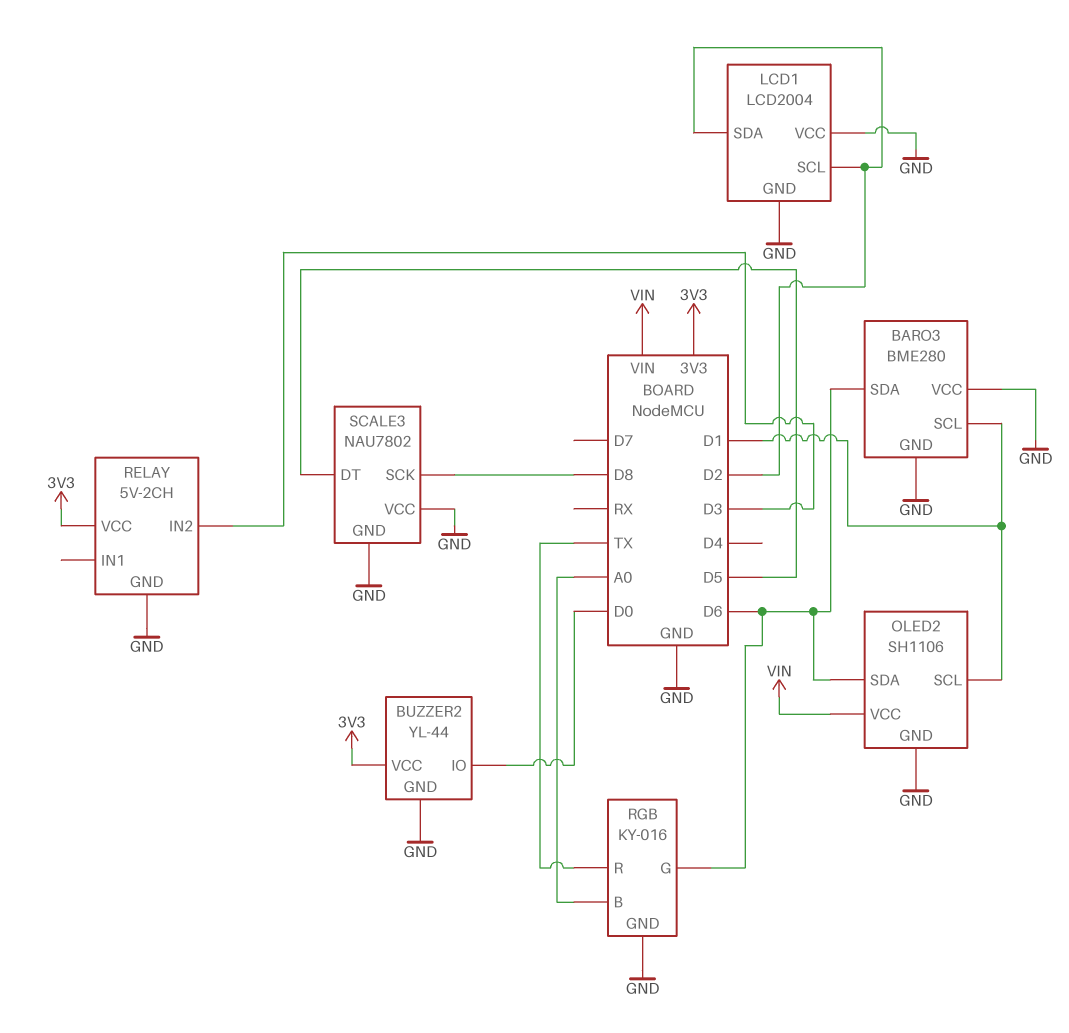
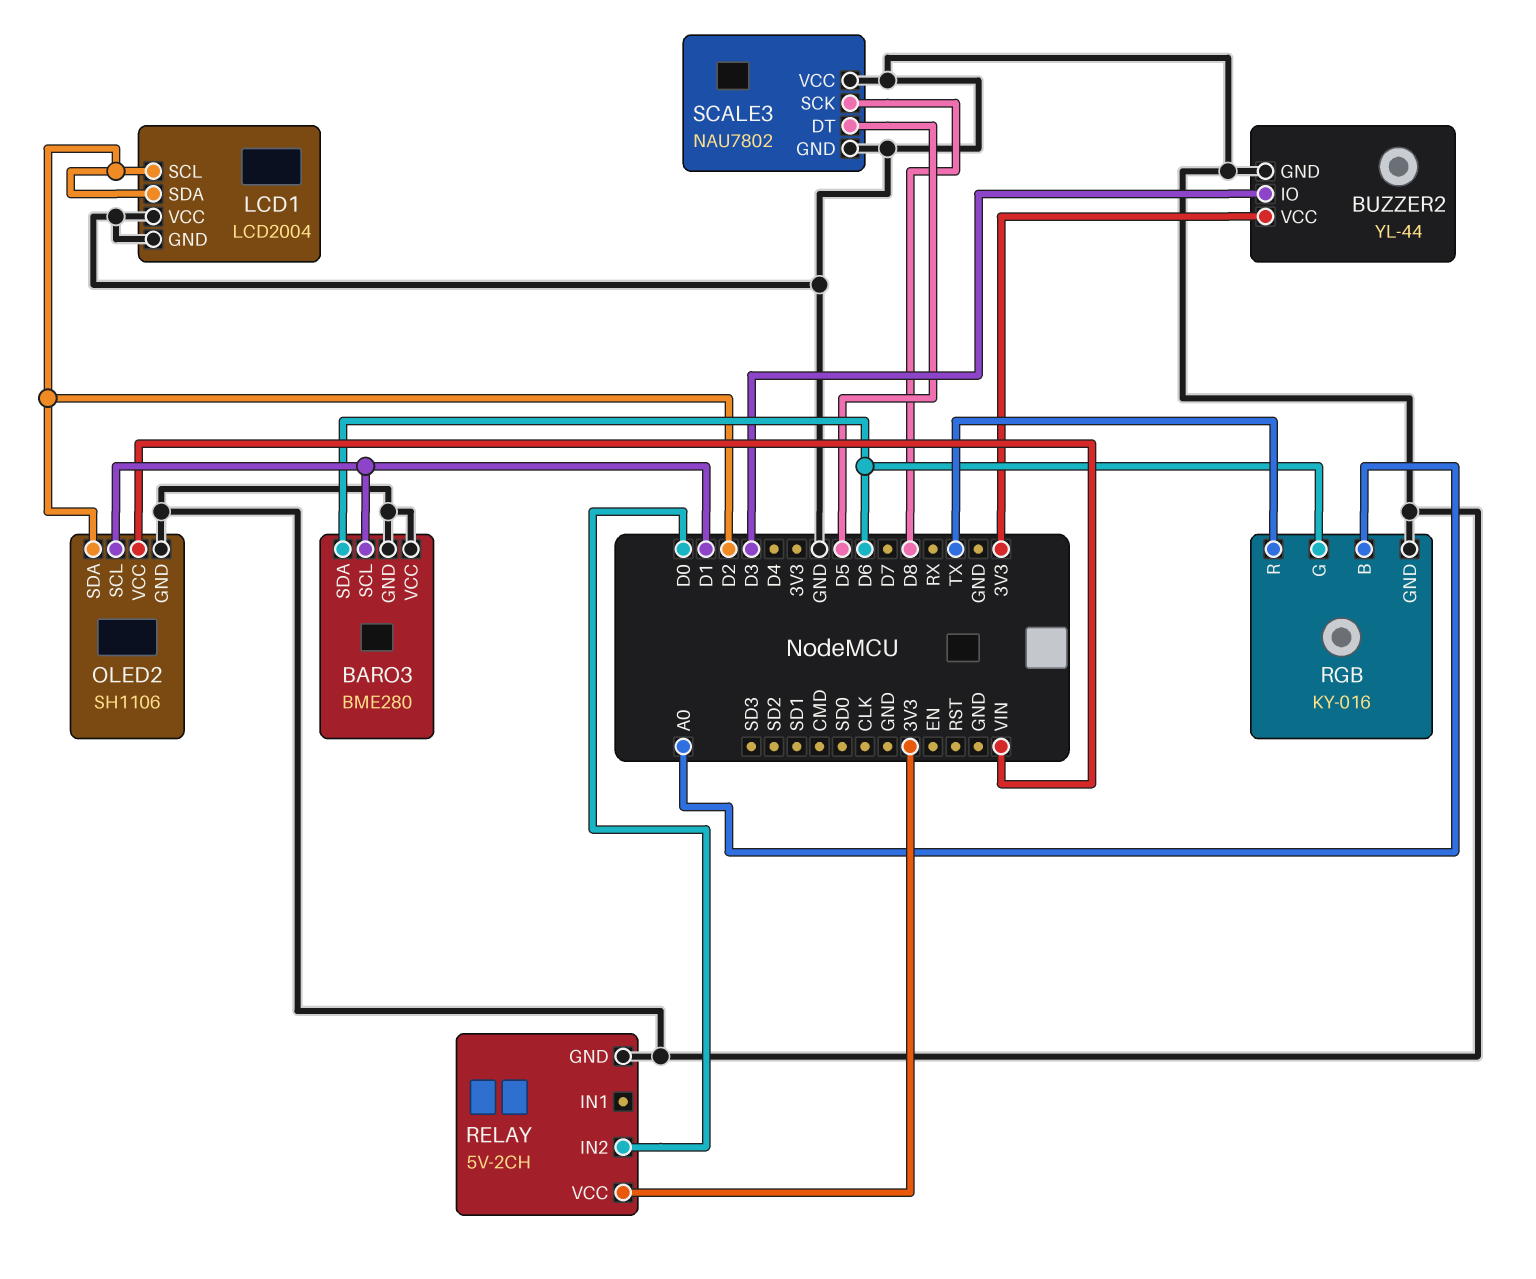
BUZZER2 pin IO: D0 -> D3
OLED2 pin SDA: D6 -> D2
RELAY pin IN2: D3 -> D0

